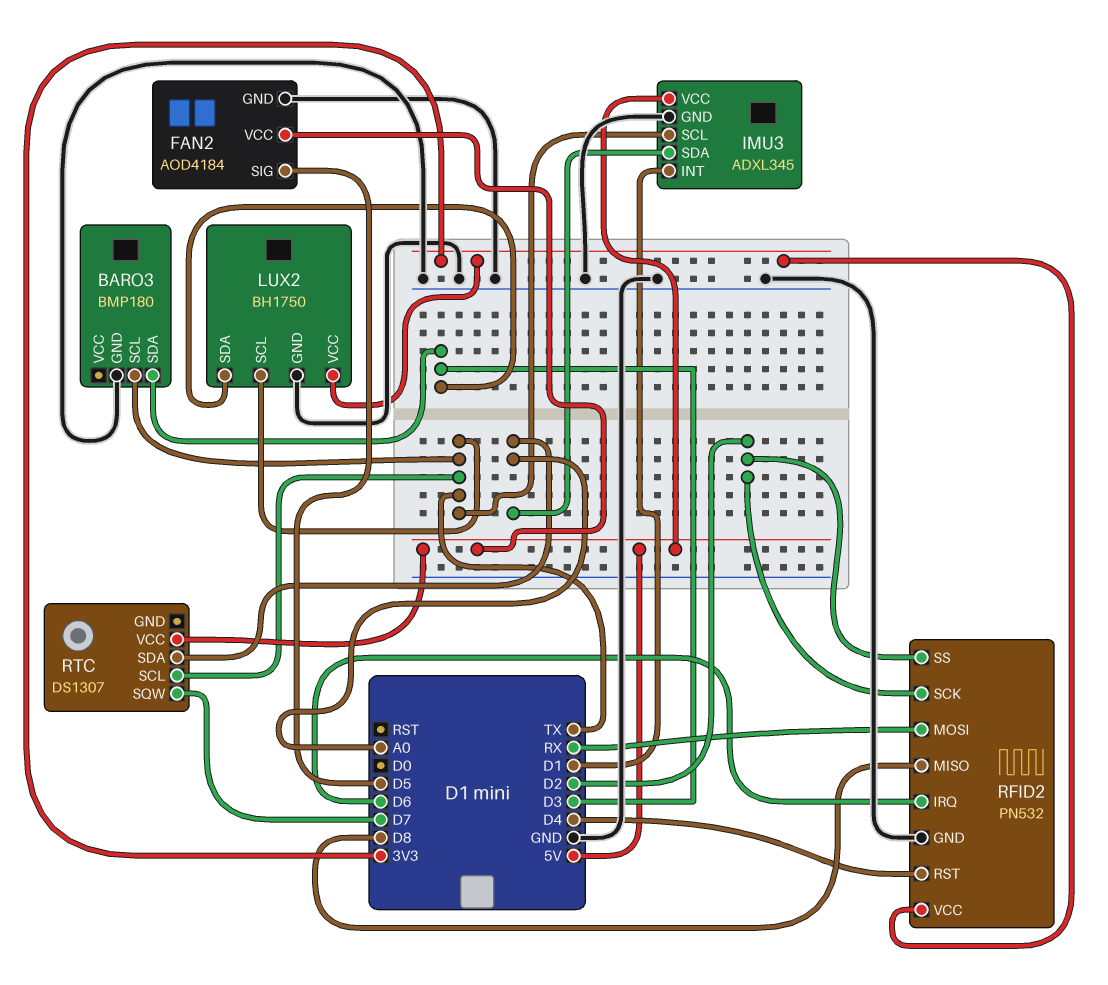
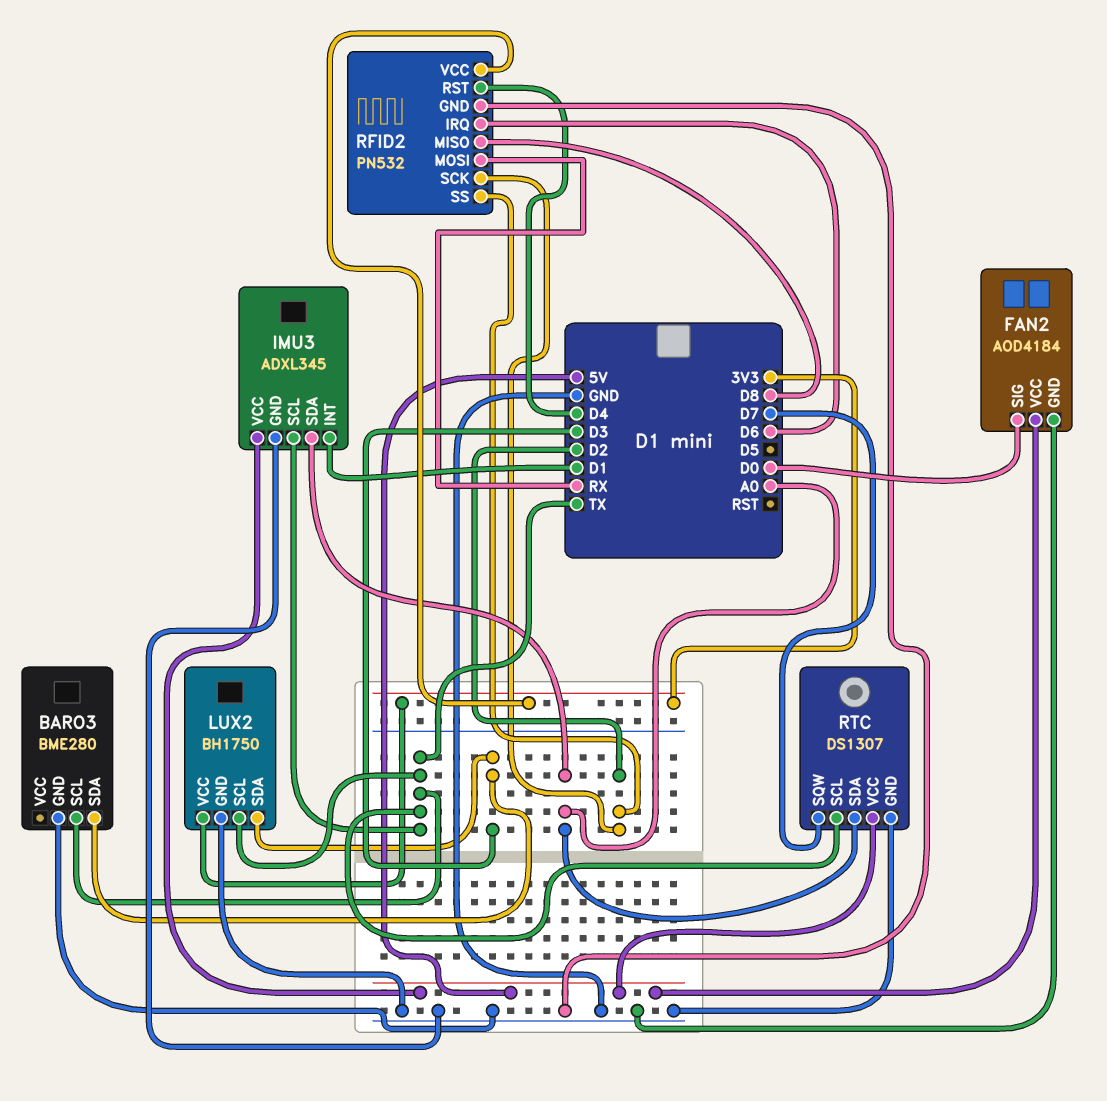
BARO3: BMP180 -> BME280
FAN2 pin SIG: D5 -> D0
RTC pin GND: none -> GND

